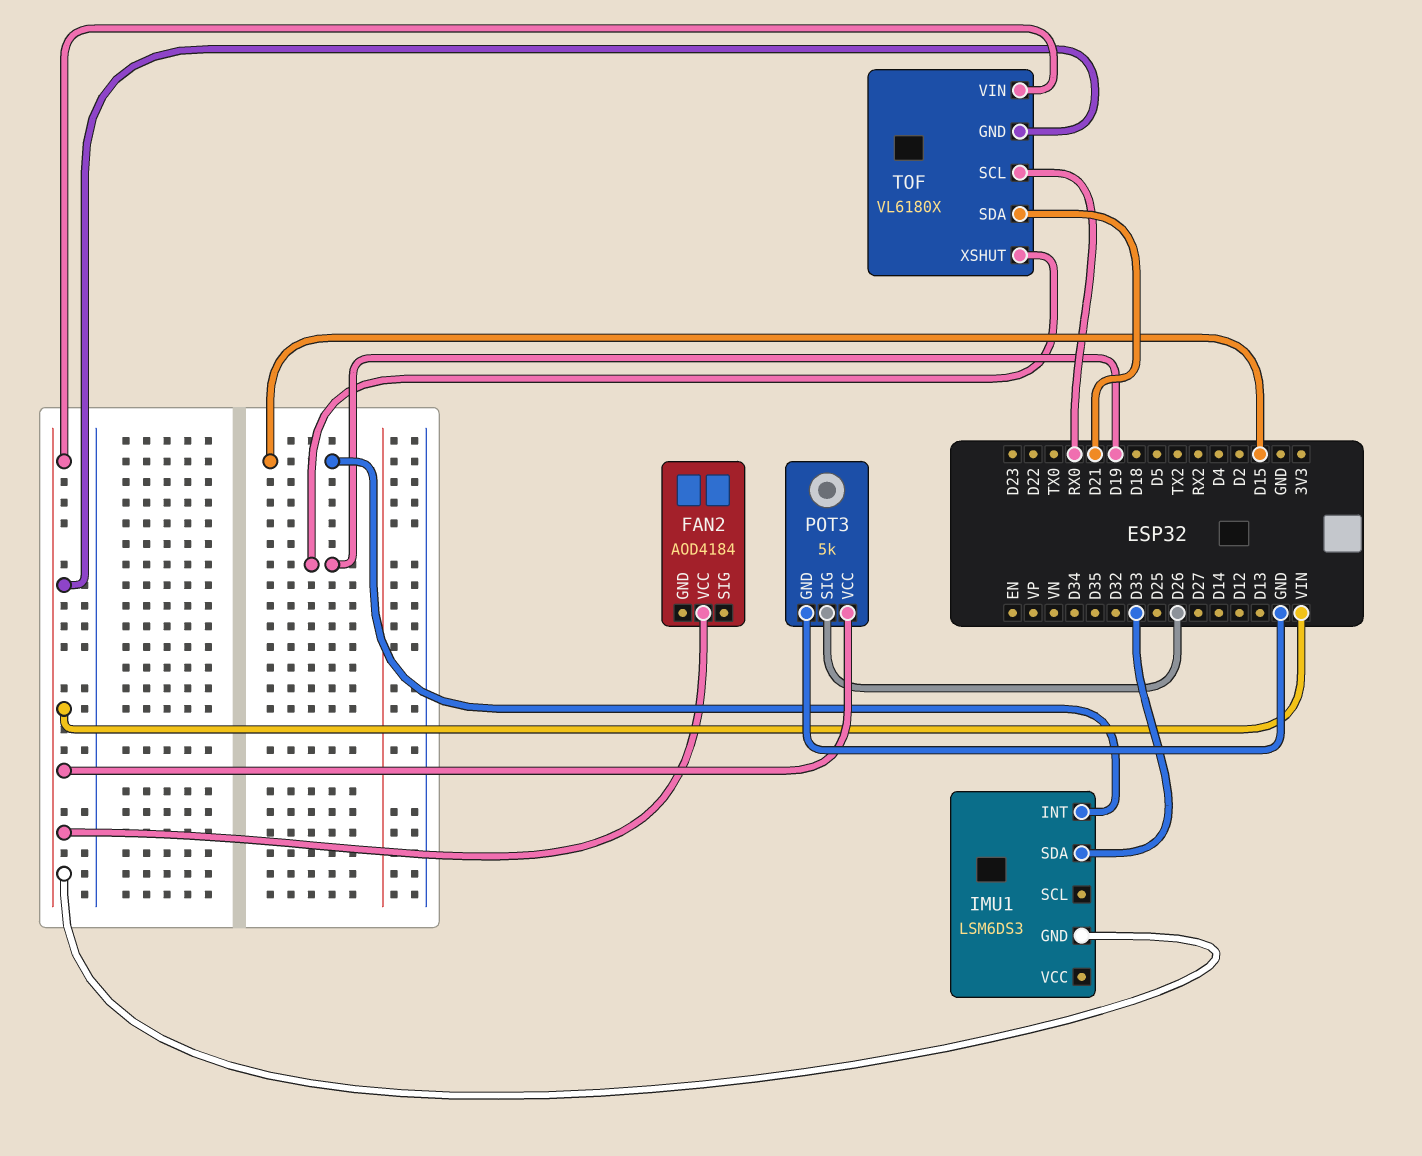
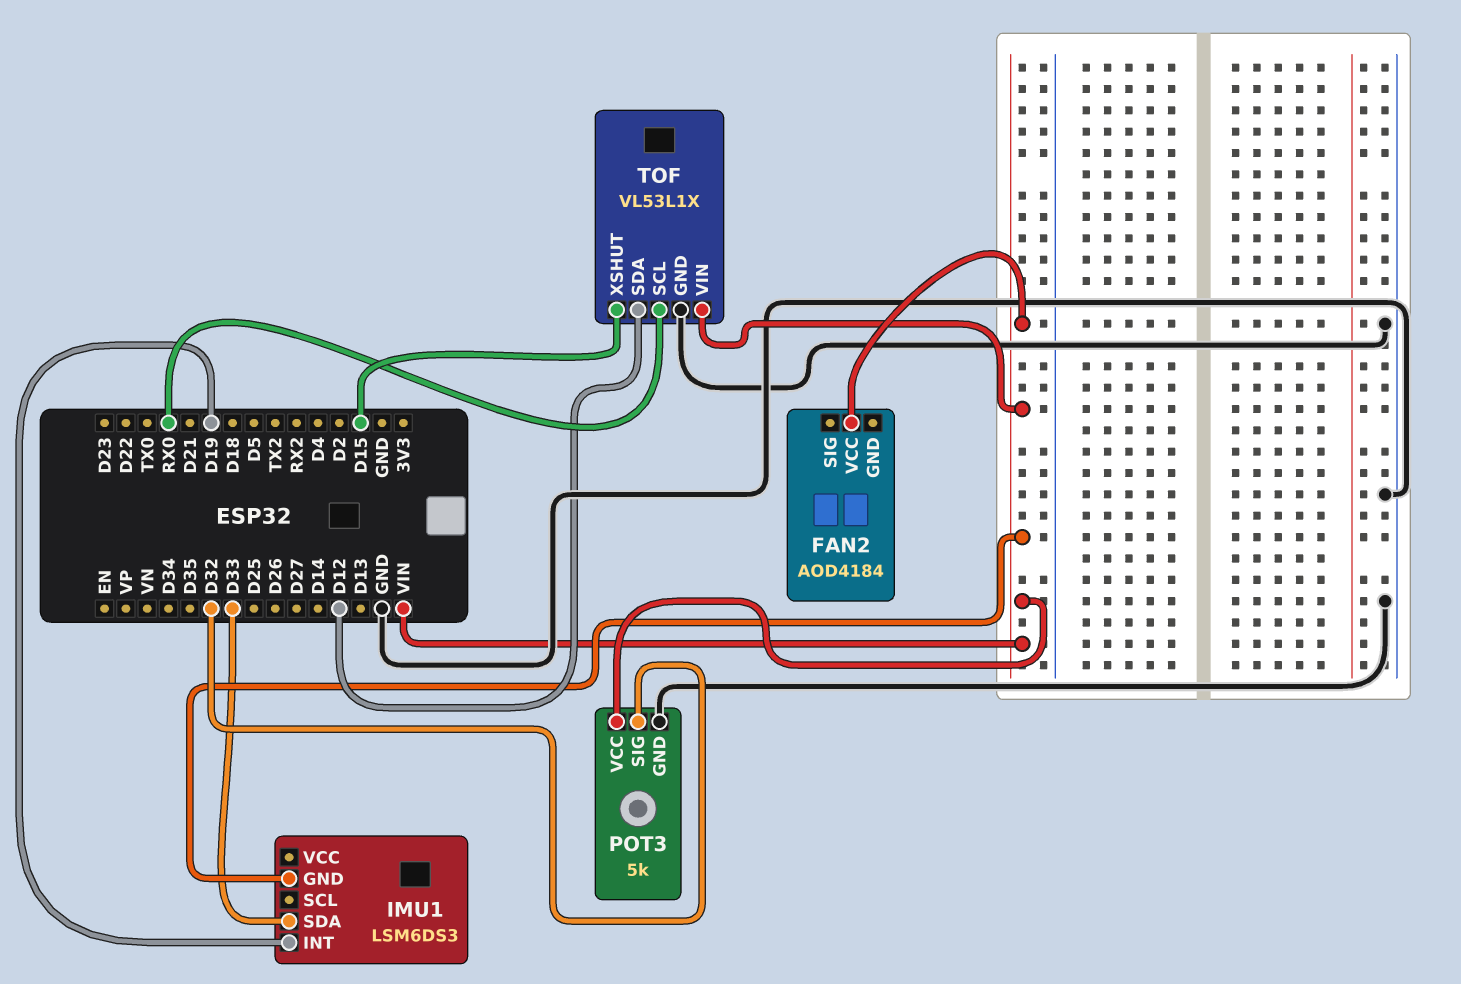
IMU1 pin INT: D15 -> D19
POT3 pin SIG: D26 -> D32
TOF: VL6180X -> VL53L1X
TOF pin GND: VIN -> GND
TOF pin SDA: D21 -> D12
TOF pin XSHUT: D19 -> D15

